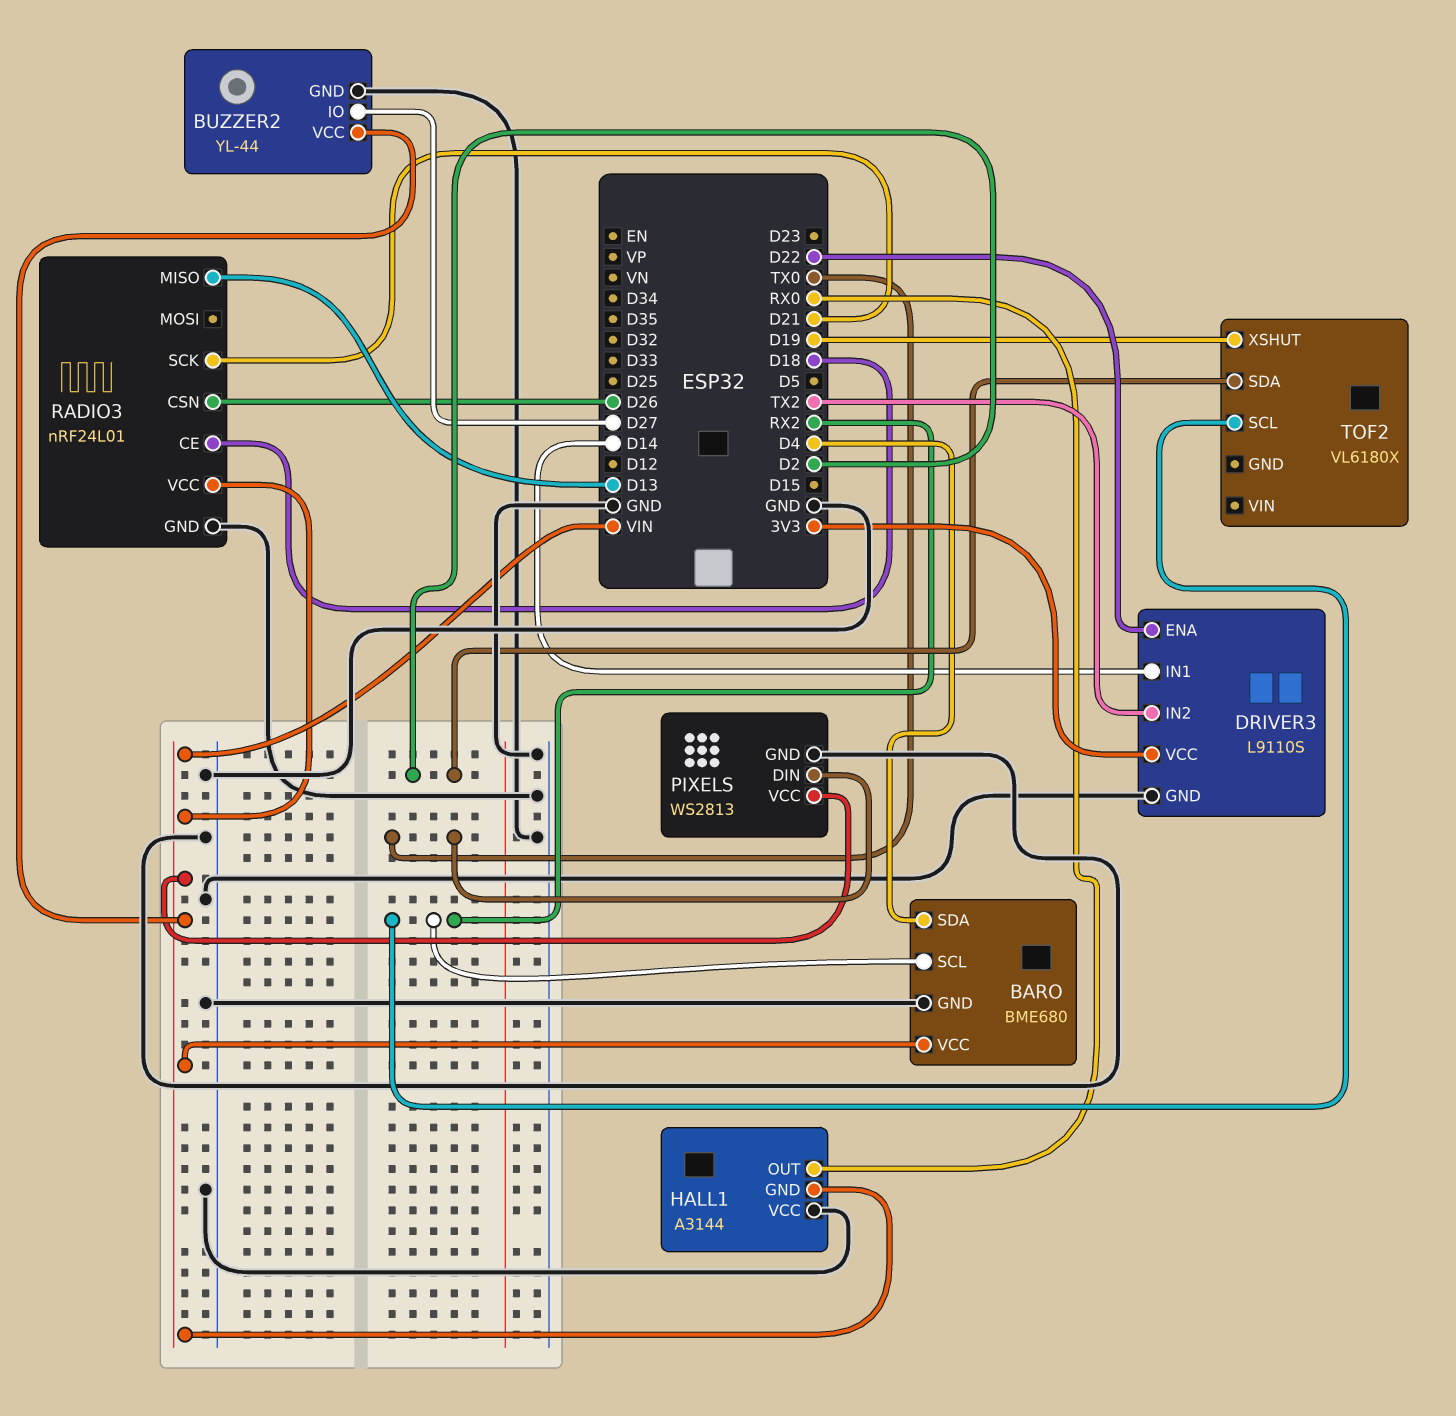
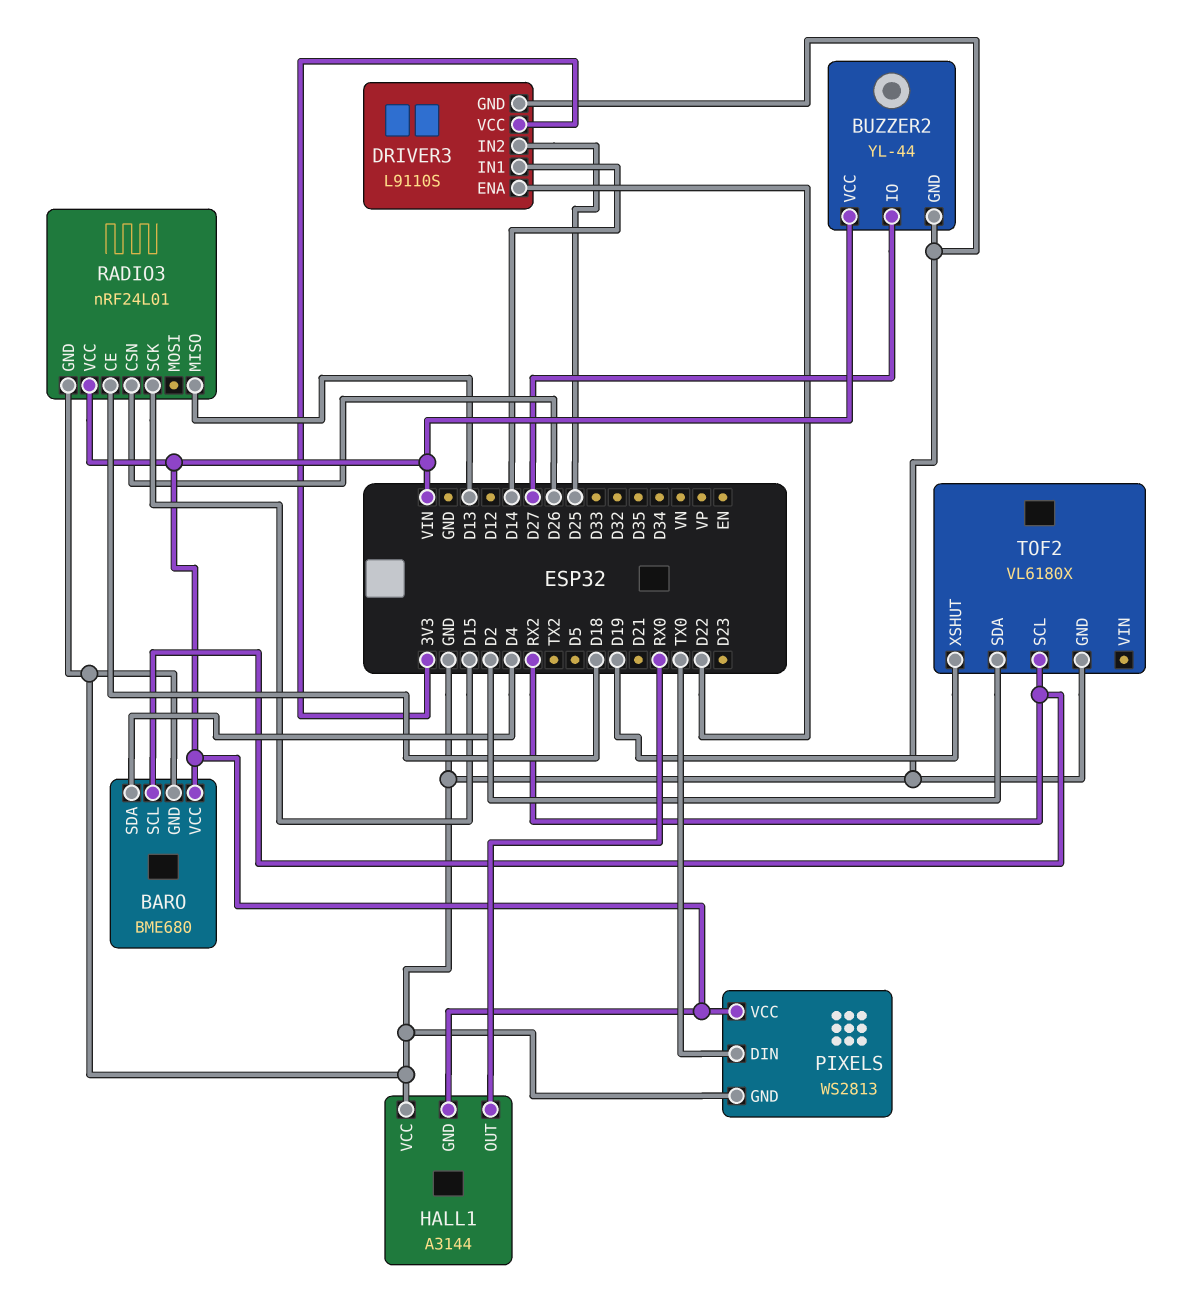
DRIVER3 pin IN2: TX2 -> D25
RADIO3 pin SCK: D21 -> D15
TOF2 pin GND: none -> GND

